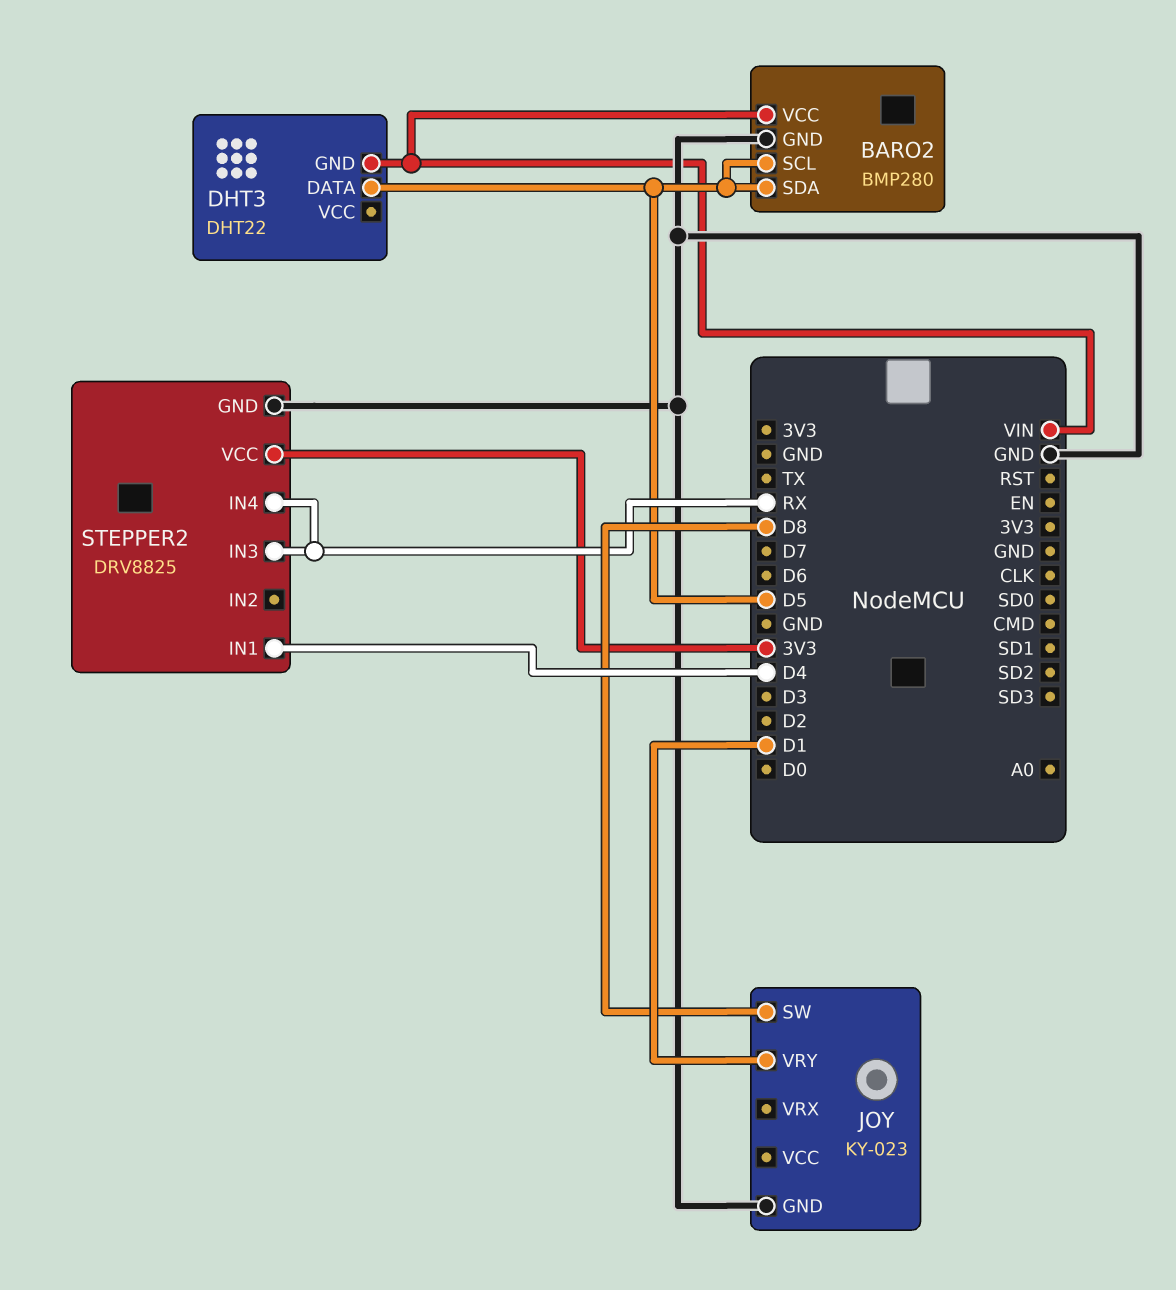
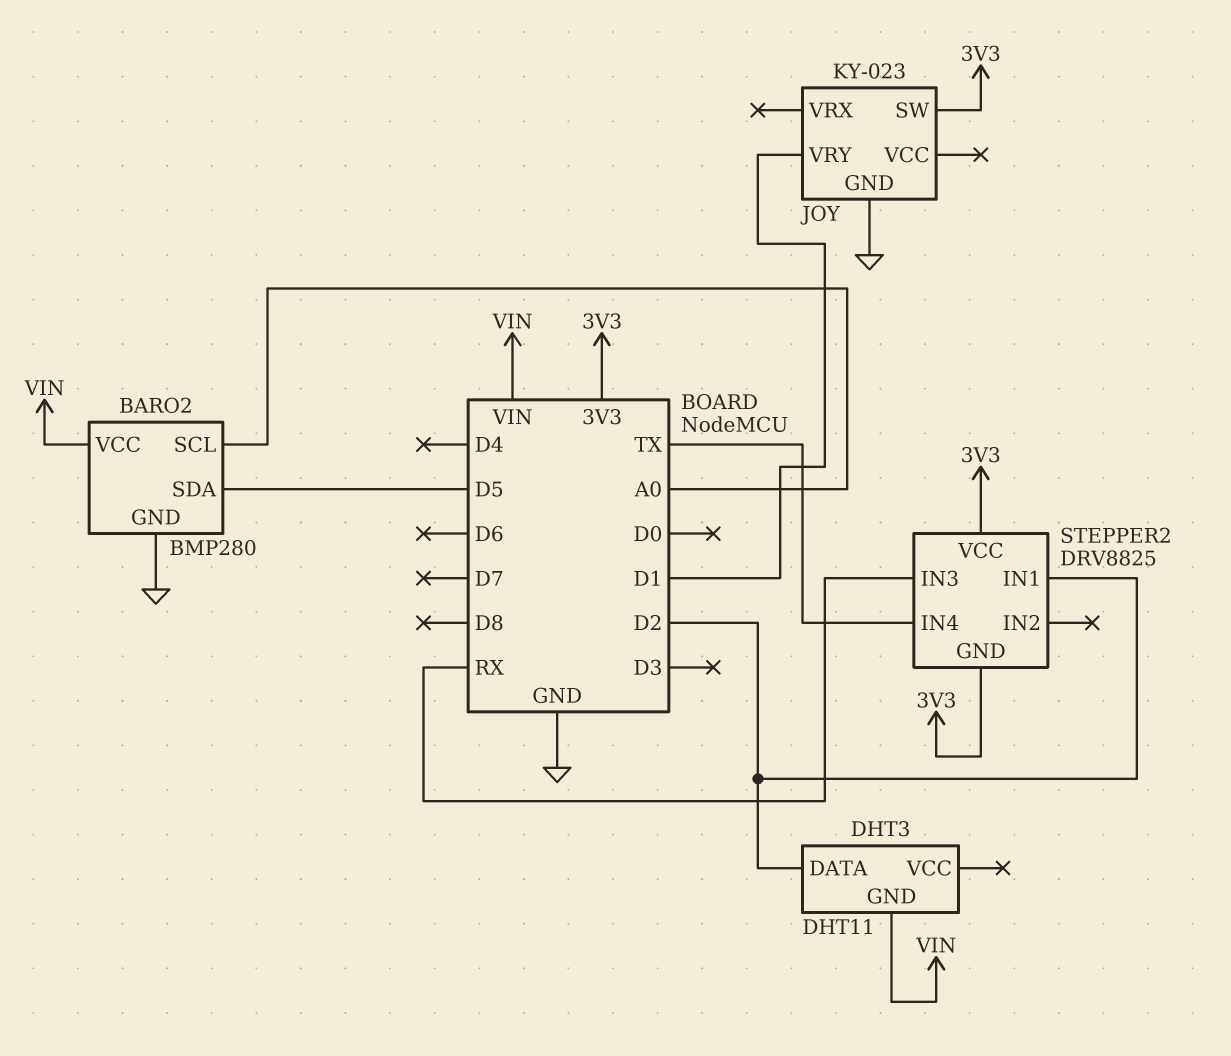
BARO2 pin SCL: D5 -> A0
DHT3: DHT22 -> DHT11
DHT3 pin DATA: D5 -> D2
JOY pin SW: D8 -> 3V3
STEPPER2 pin GND: GND -> 3V3
STEPPER2 pin IN1: D4 -> D2
STEPPER2 pin IN4: RX -> TX

